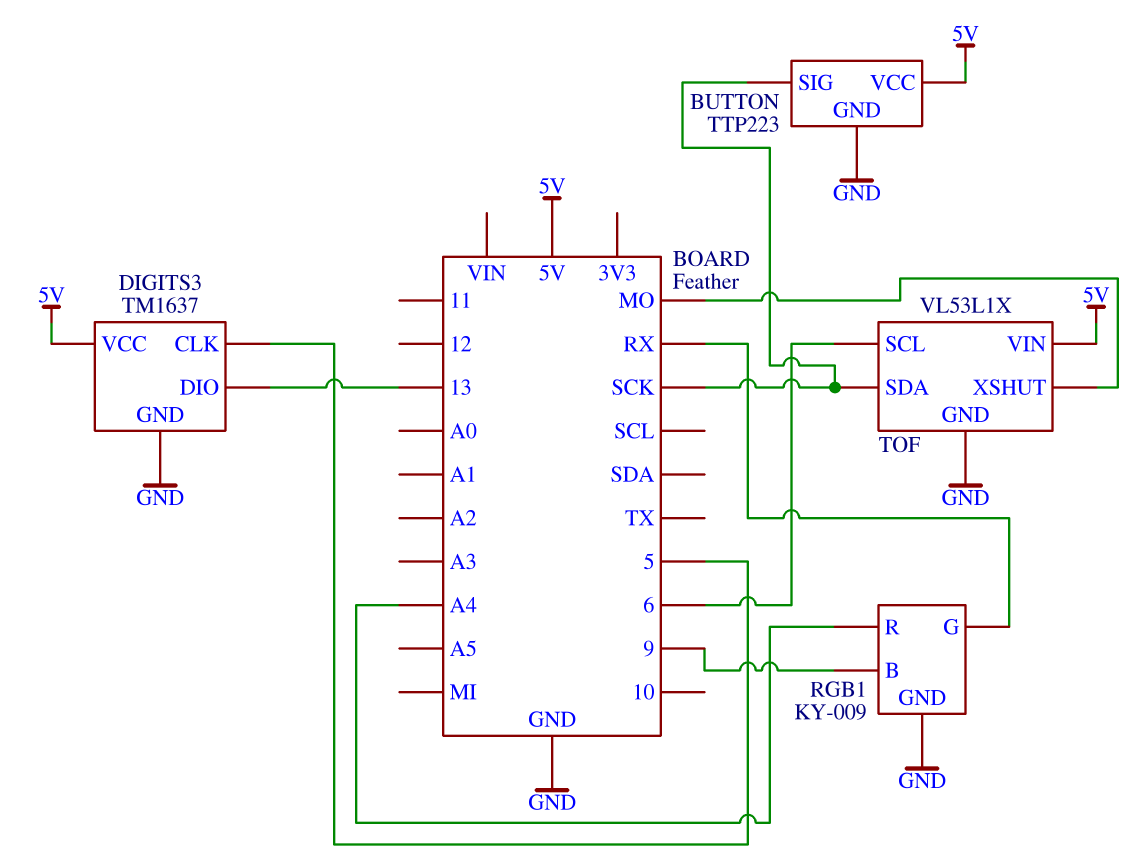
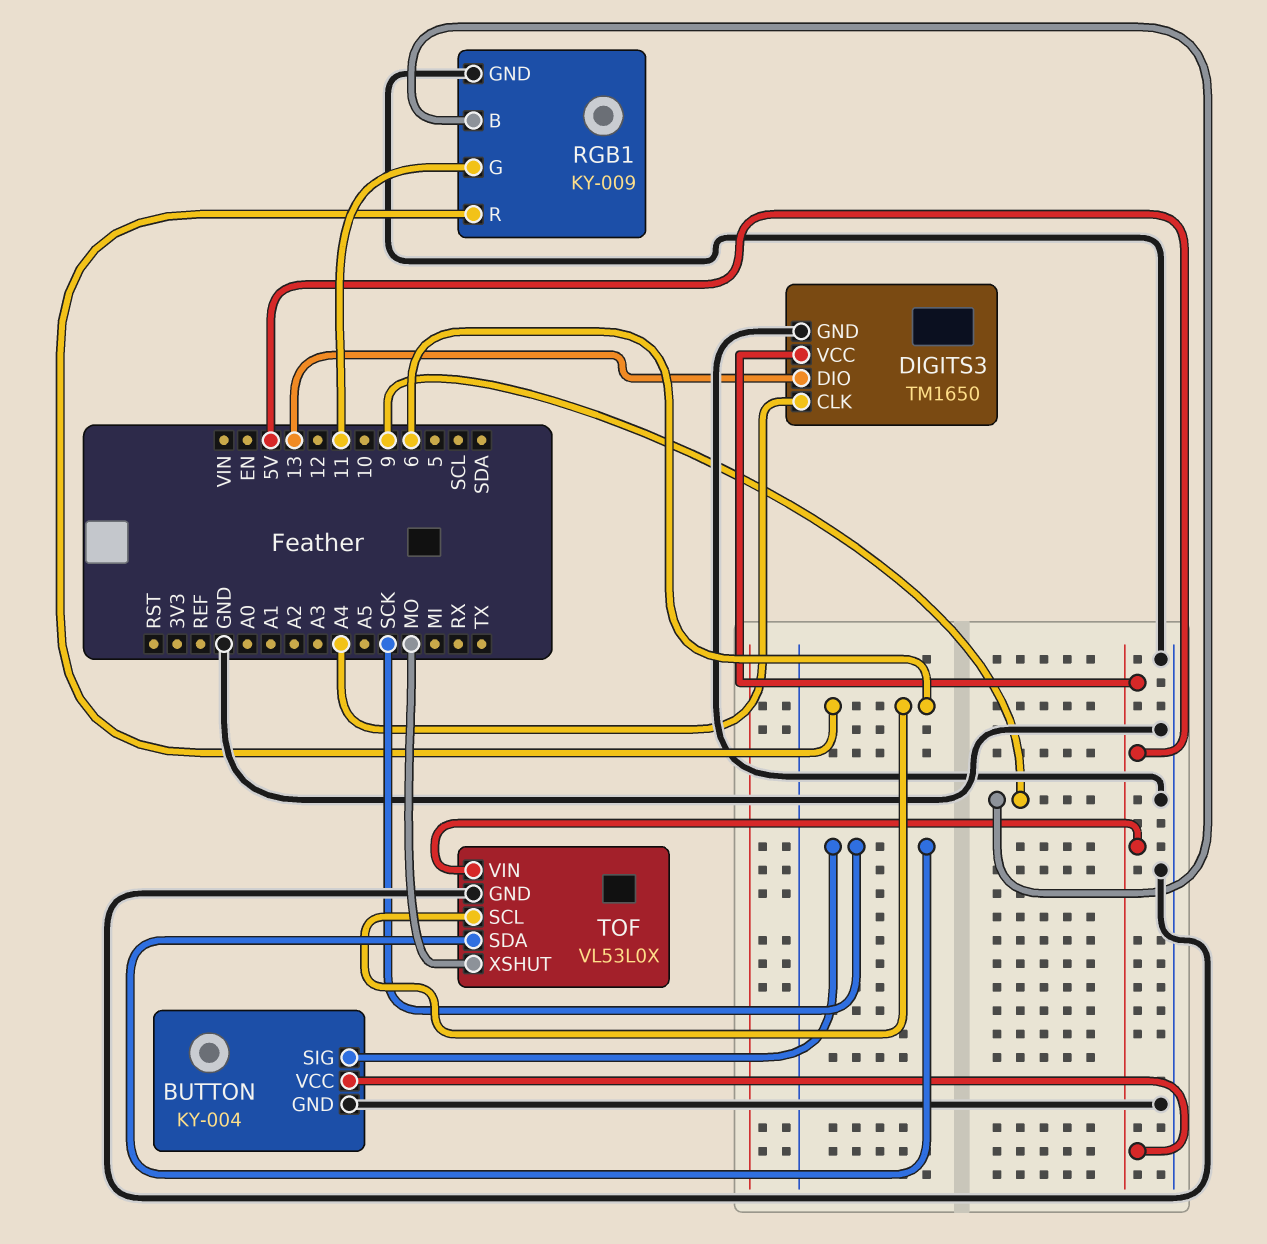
BUTTON: TTP223 -> KY-004
DIGITS3: TM1637 -> TM1650
DIGITS3 pin CLK: 5 -> A4
RGB1 pin G: RX -> 11
RGB1 pin R: A4 -> 6
TOF: VL53L1X -> VL53L0X

